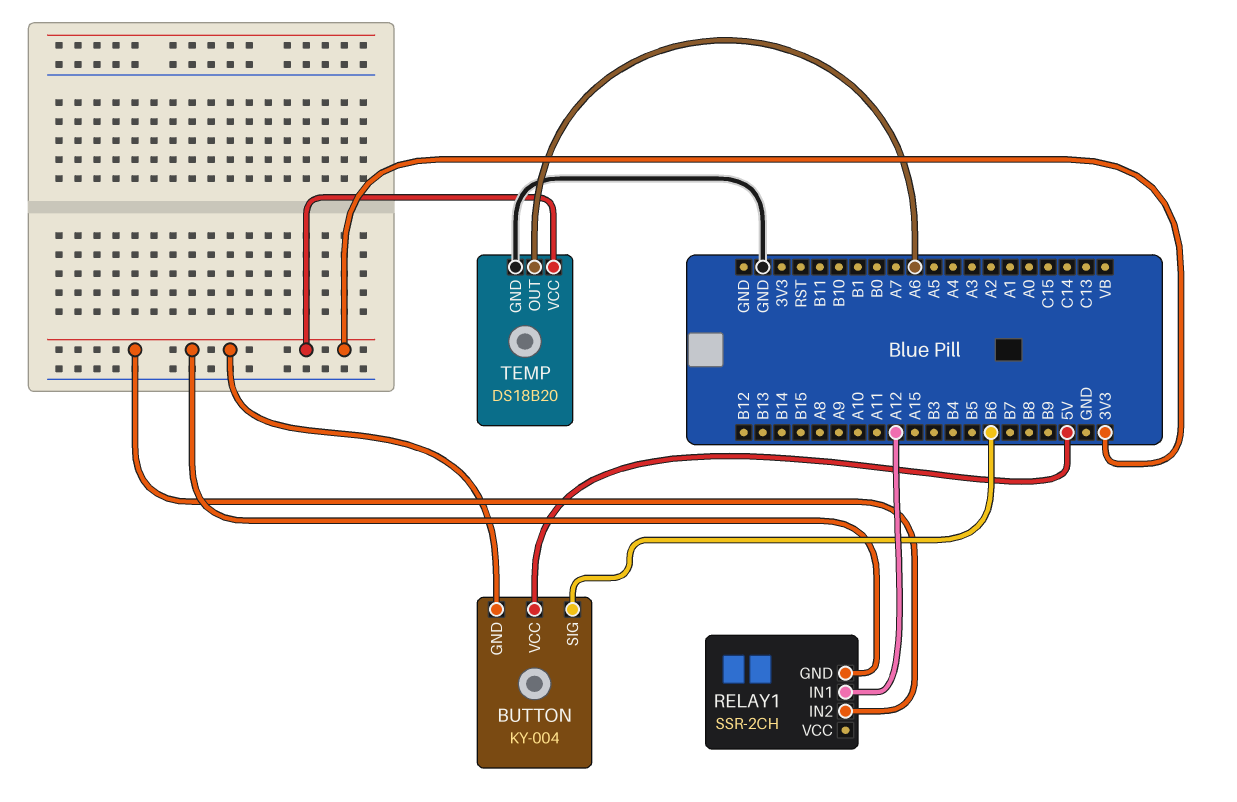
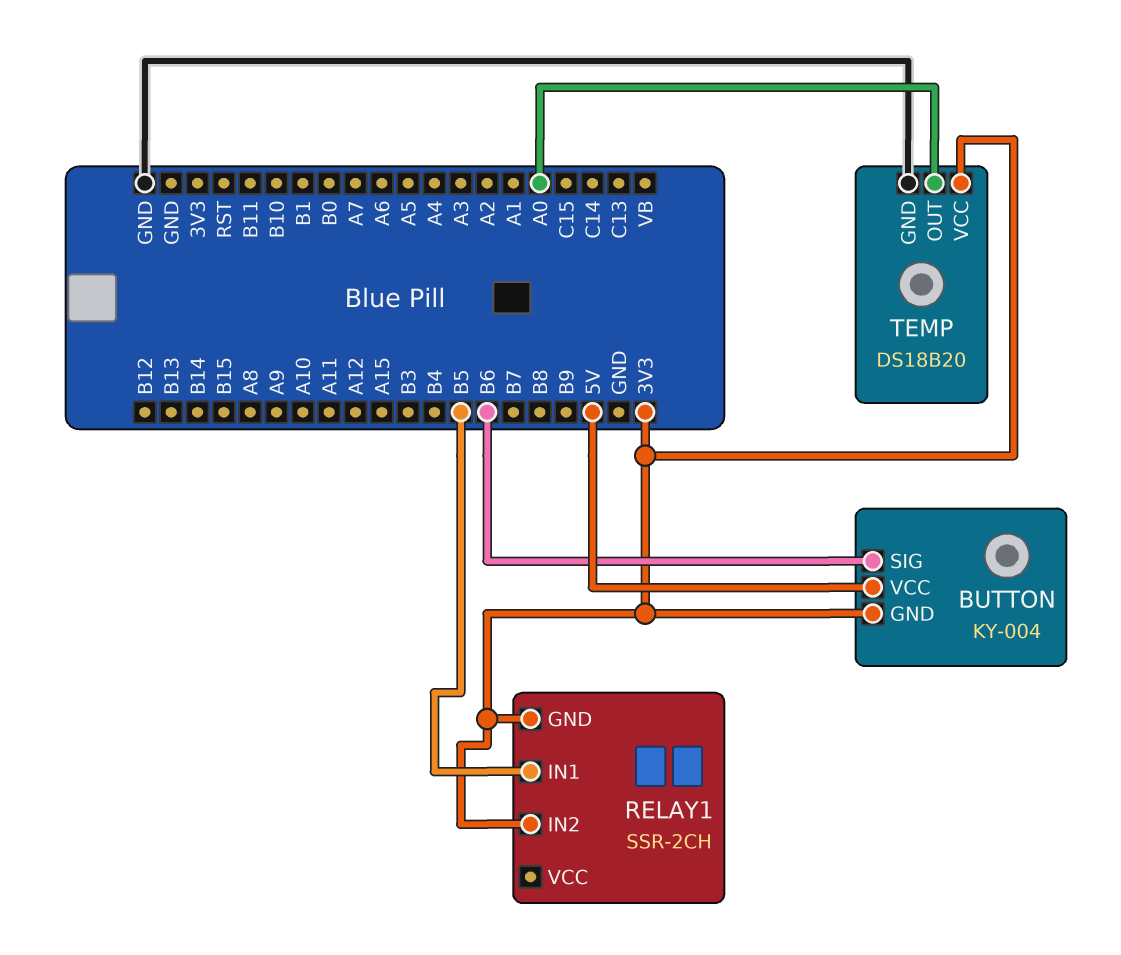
RELAY1 pin IN1: A12 -> B5
TEMP pin OUT: A6 -> A0

